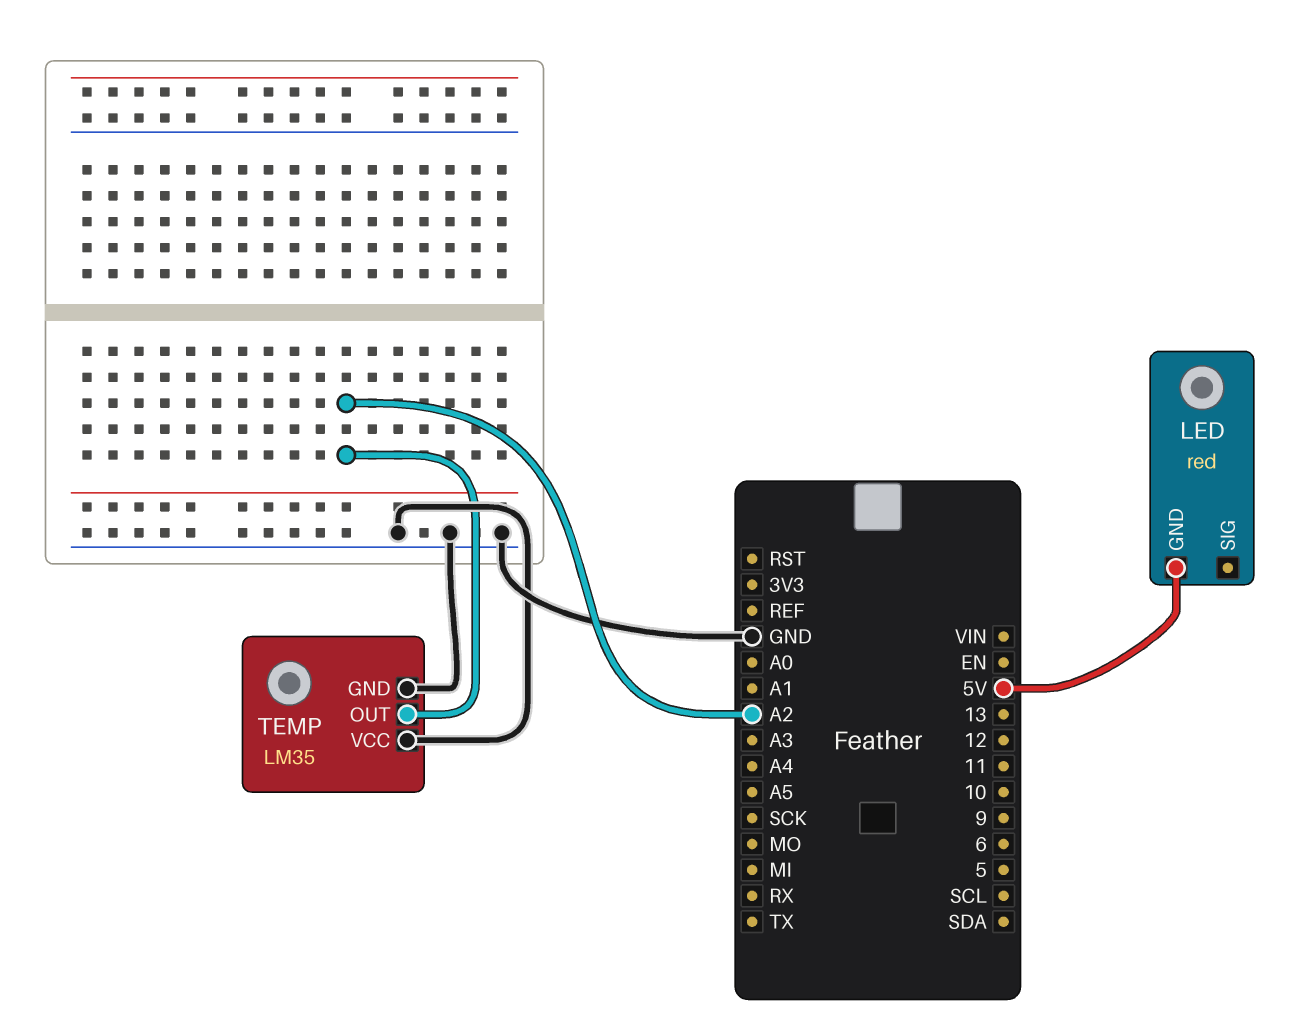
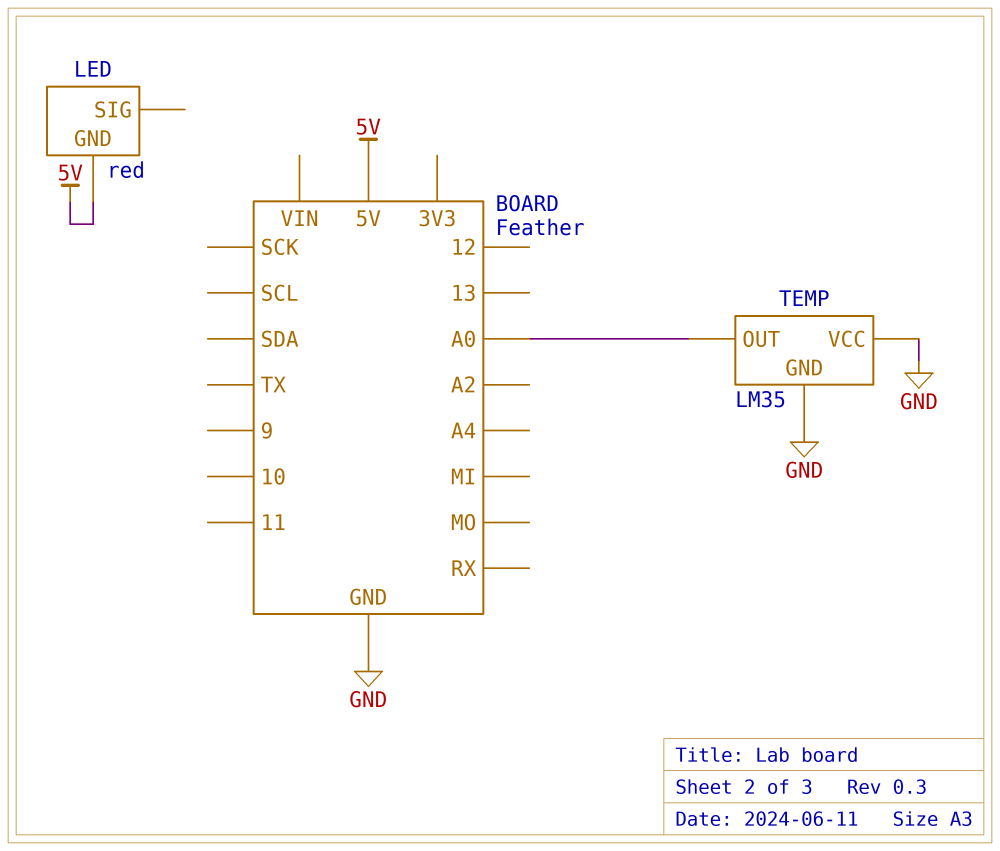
TEMP pin OUT: A2 -> A0

